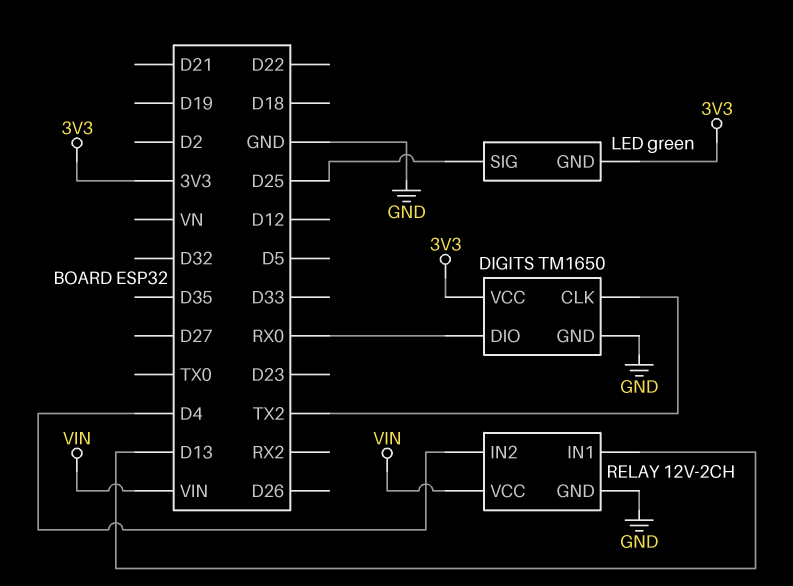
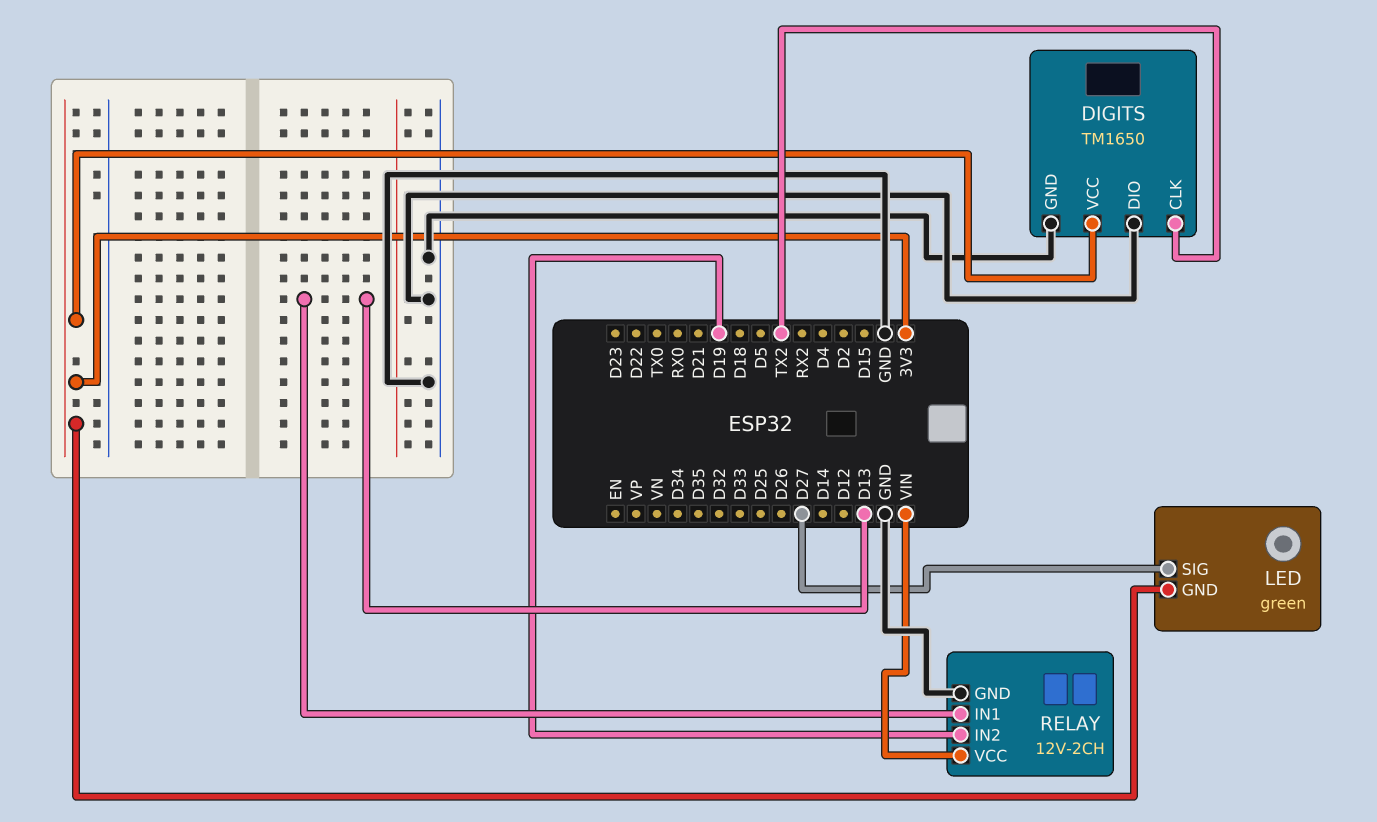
DIGITS pin DIO: RX0 -> GND
LED pin SIG: D25 -> D27
RELAY pin IN2: D4 -> D19

